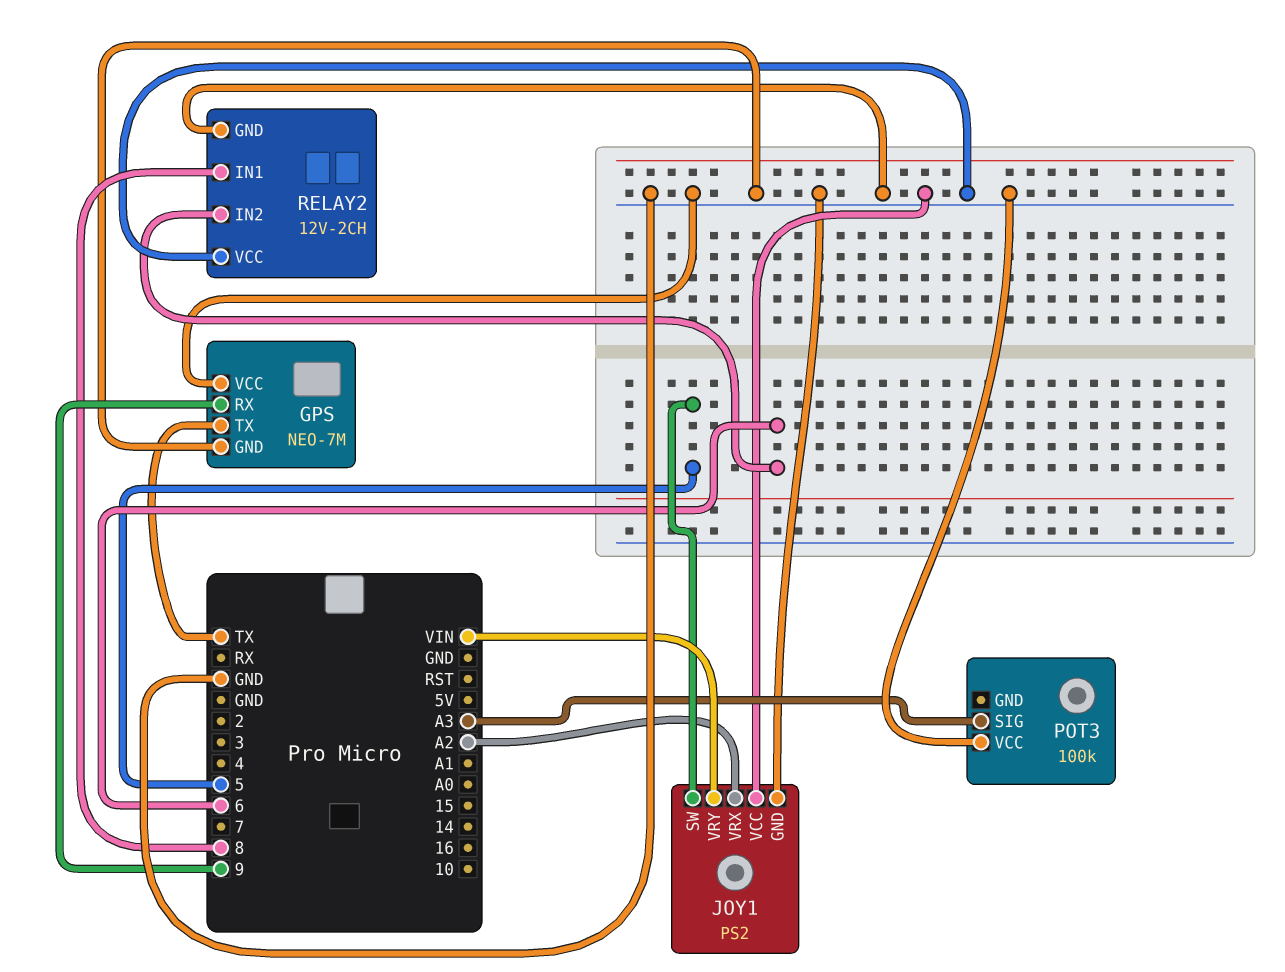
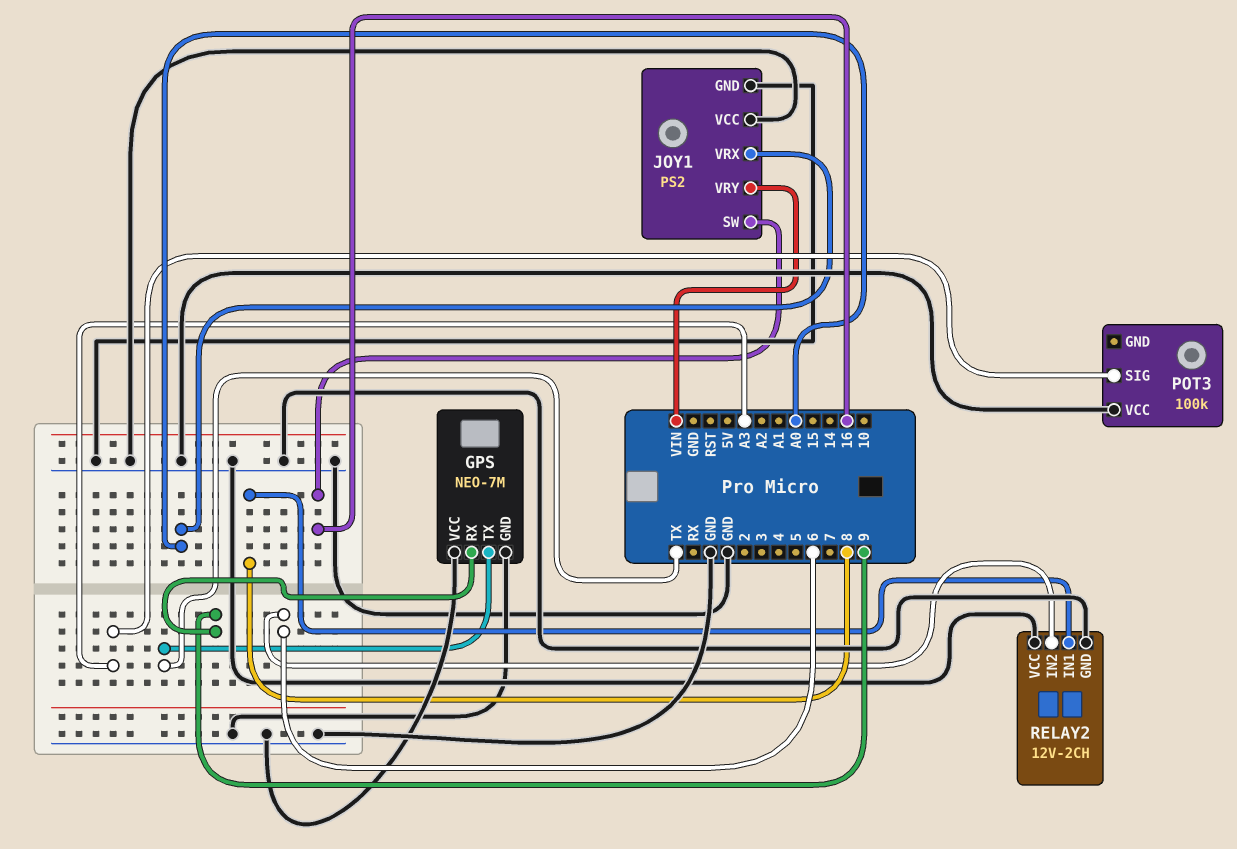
JOY1 pin SW: 5 -> 16
JOY1 pin VRX: A2 -> A0

